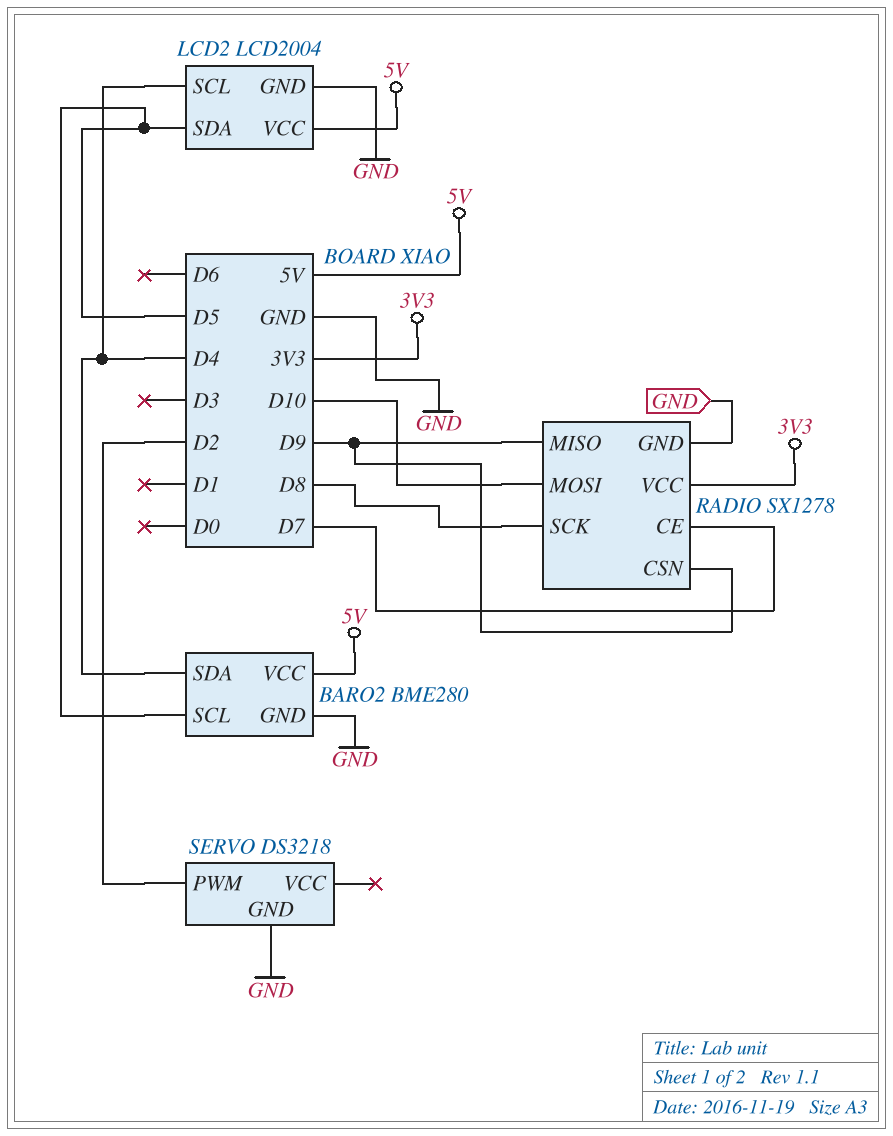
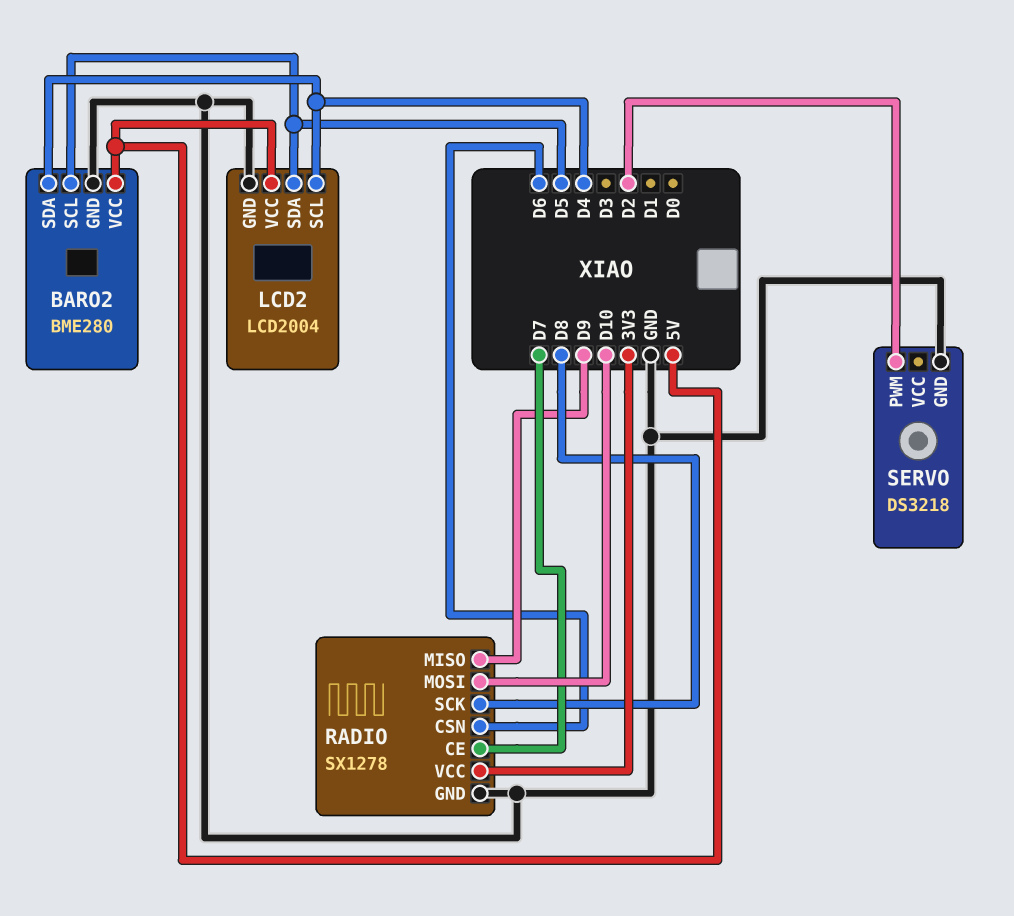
RADIO pin CSN: D9 -> D6

